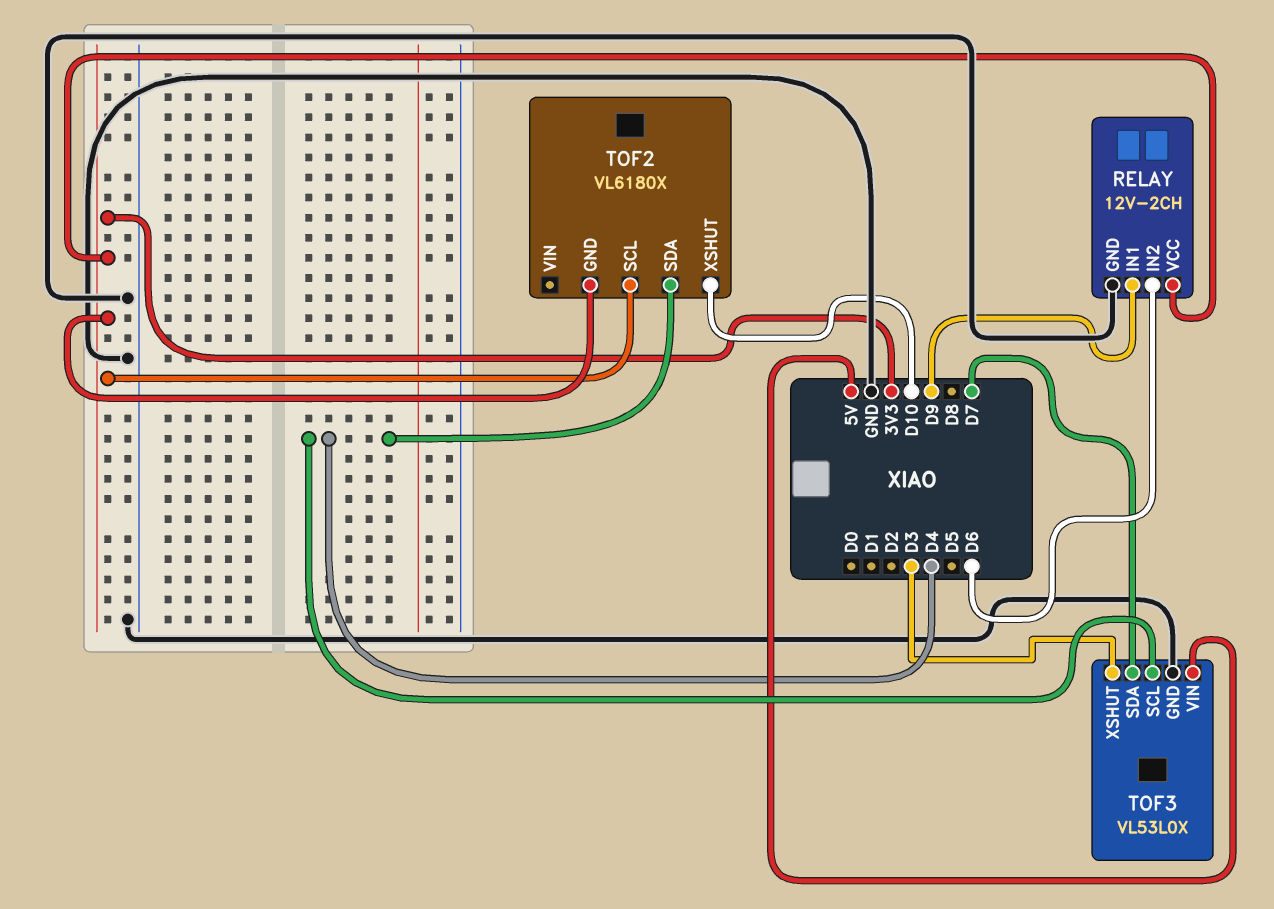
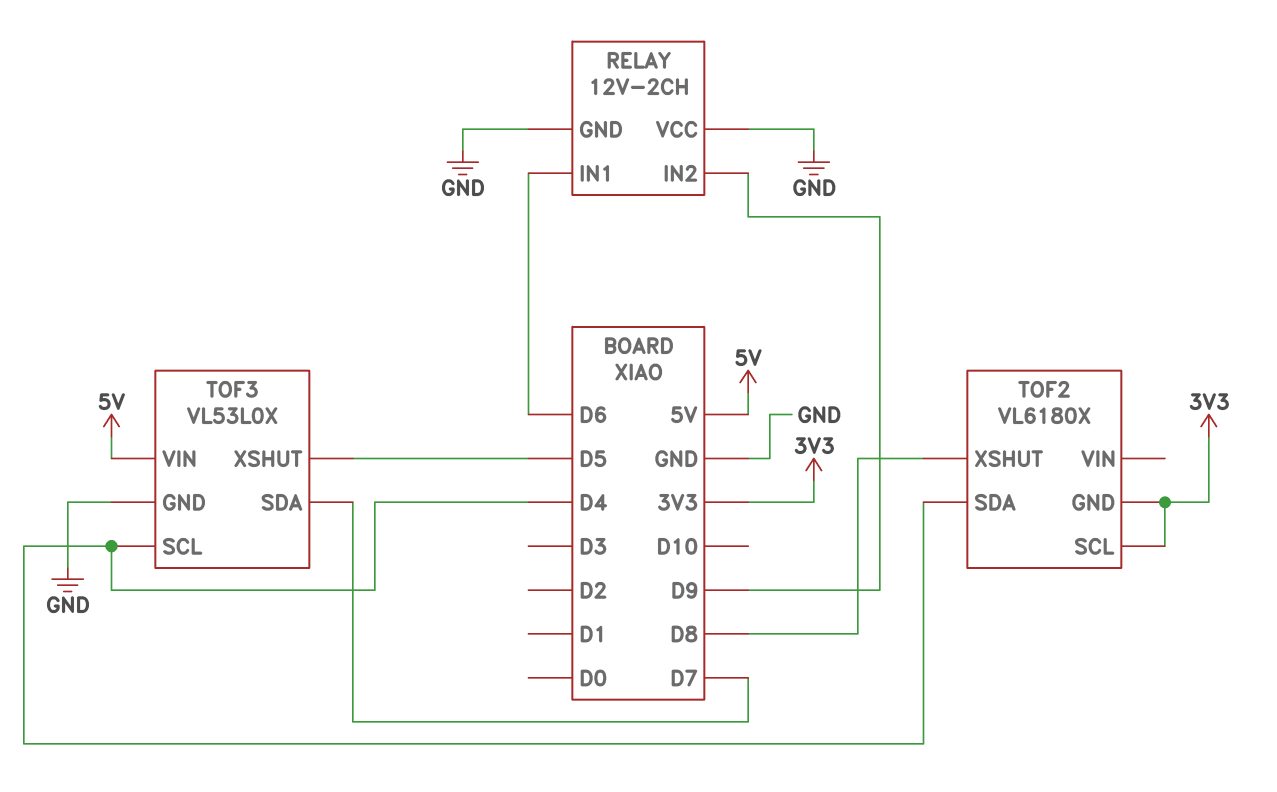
RELAY pin IN1: D9 -> D6
RELAY pin IN2: D6 -> D9
RELAY pin VCC: 3V3 -> GND
TOF2 pin XSHUT: D10 -> D8
TOF3 pin XSHUT: D3 -> D5

